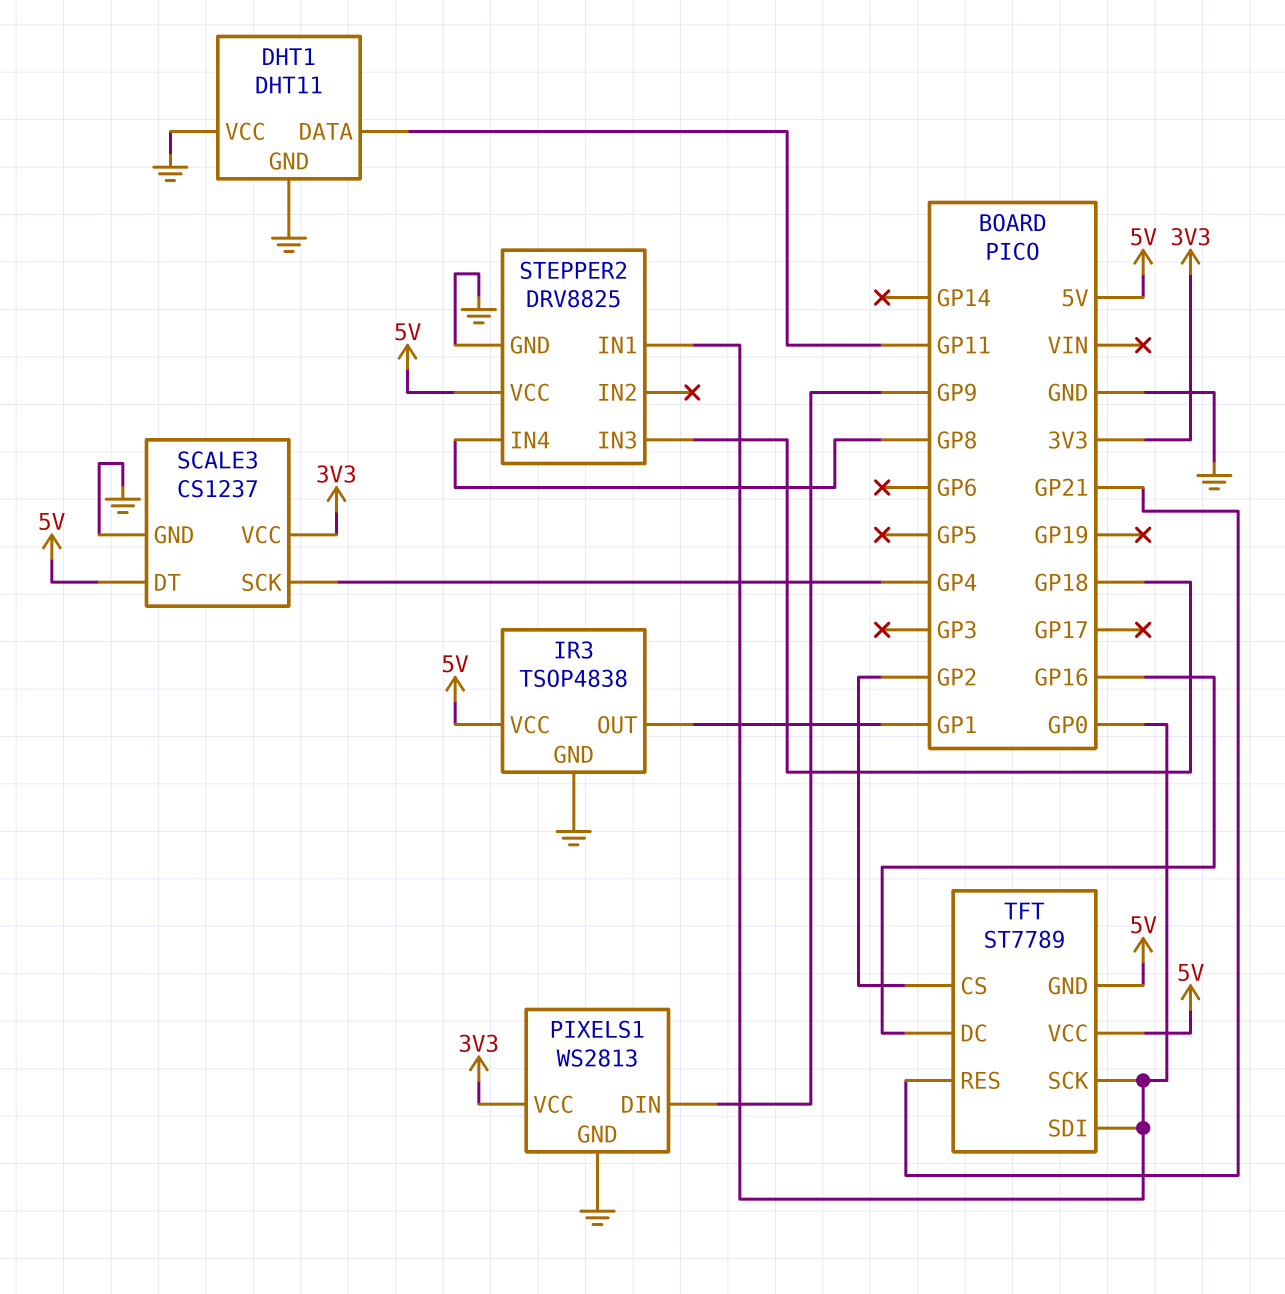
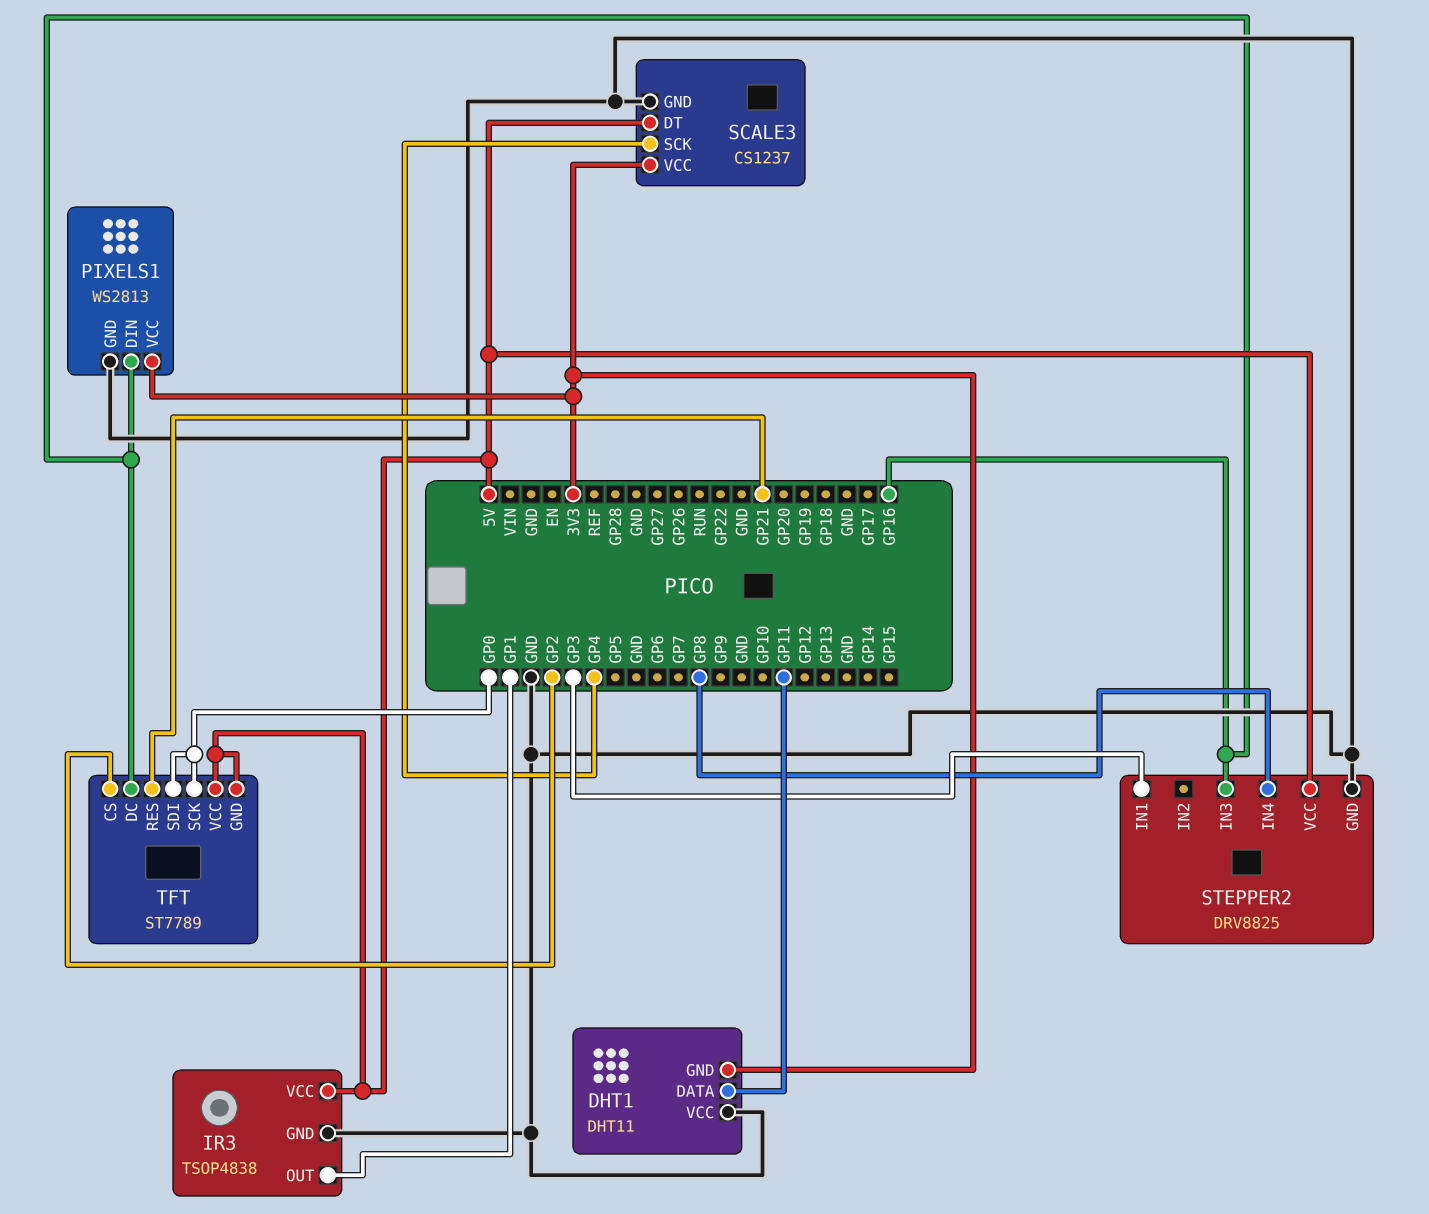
DHT1 pin GND: GND -> 3V3
PIXELS1 pin DIN: GP9 -> GP16
STEPPER2 pin IN1: GP0 -> GP3
STEPPER2 pin IN3: GP18 -> GP16

